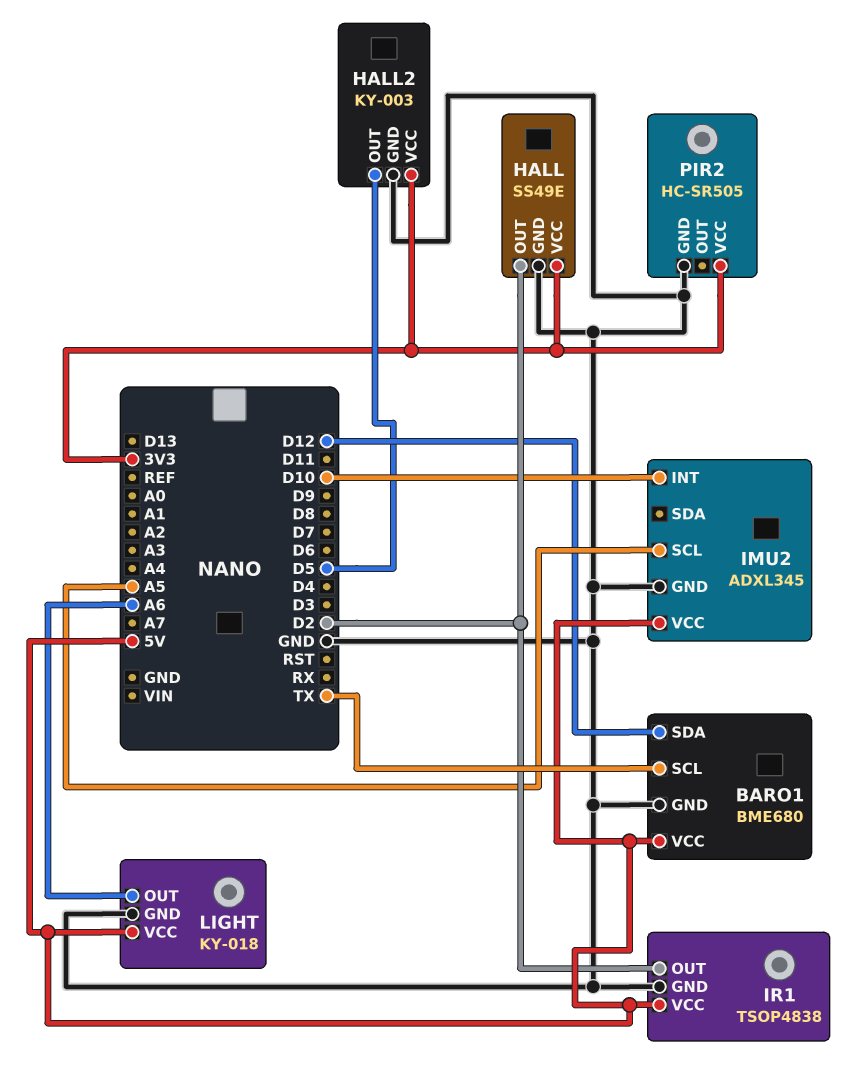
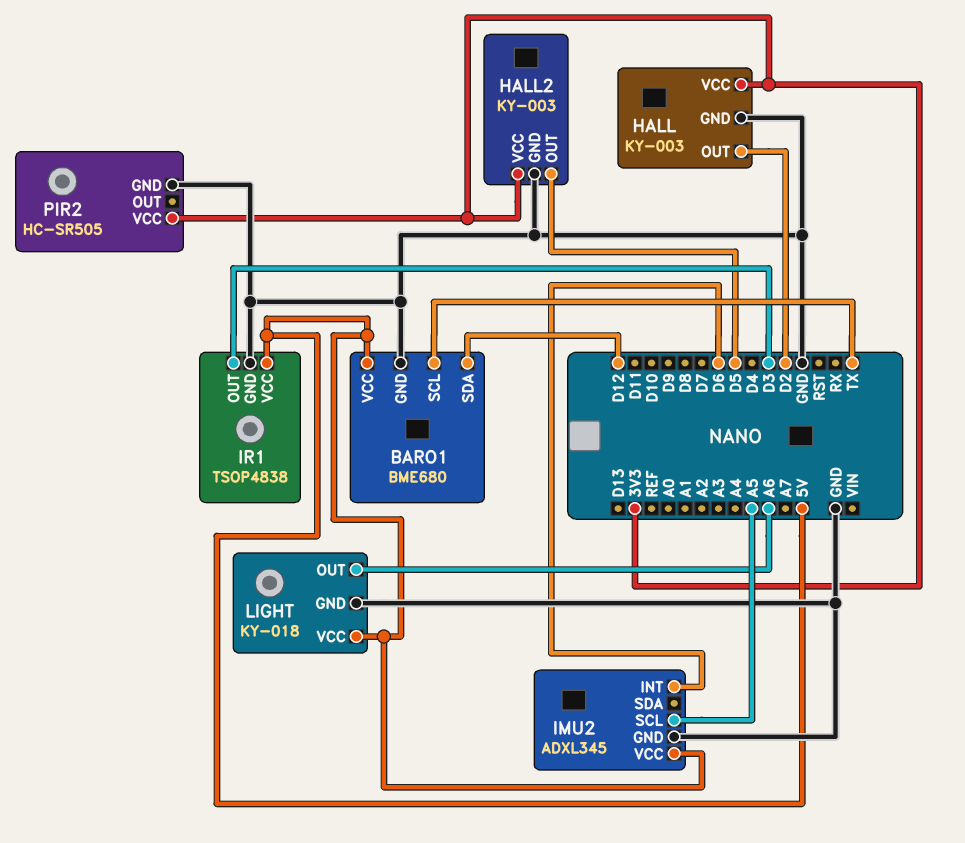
HALL: SS49E -> KY-003
IMU2 pin INT: D10 -> D6
IR1 pin OUT: D2 -> D3

